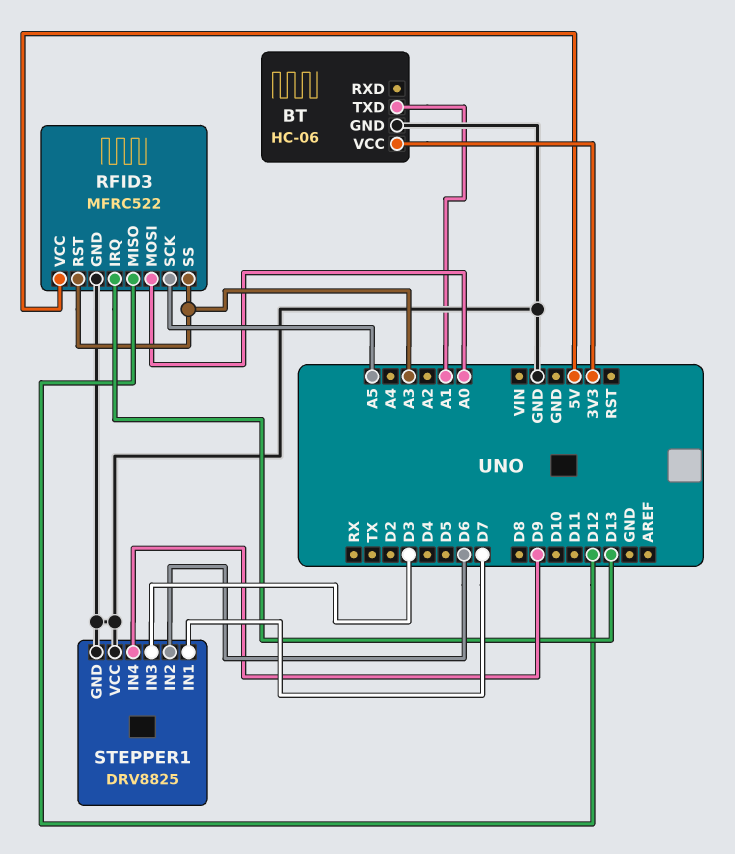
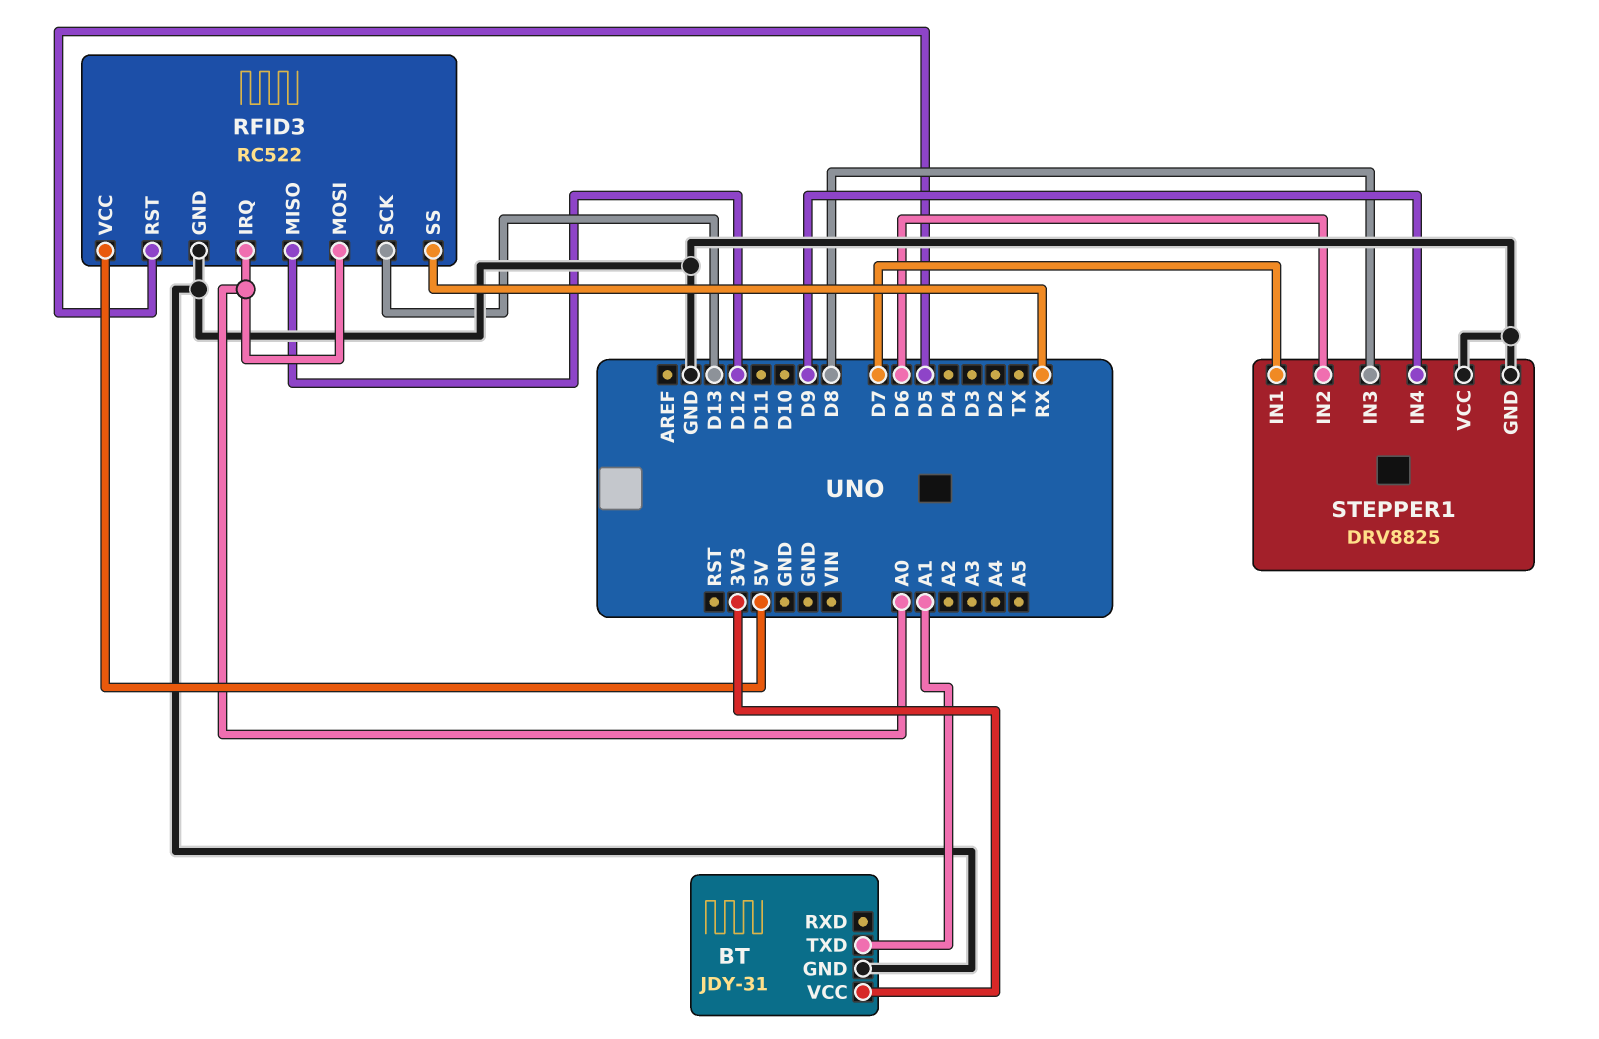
BT: HC-06 -> JDY-31
RFID3: MFRC522 -> RC522
RFID3 pin IRQ: D13 -> A0
RFID3 pin RST: A3 -> D5
RFID3 pin SCK: A5 -> D13
RFID3 pin SS: A3 -> RX
STEPPER1 pin IN3: D3 -> D8

